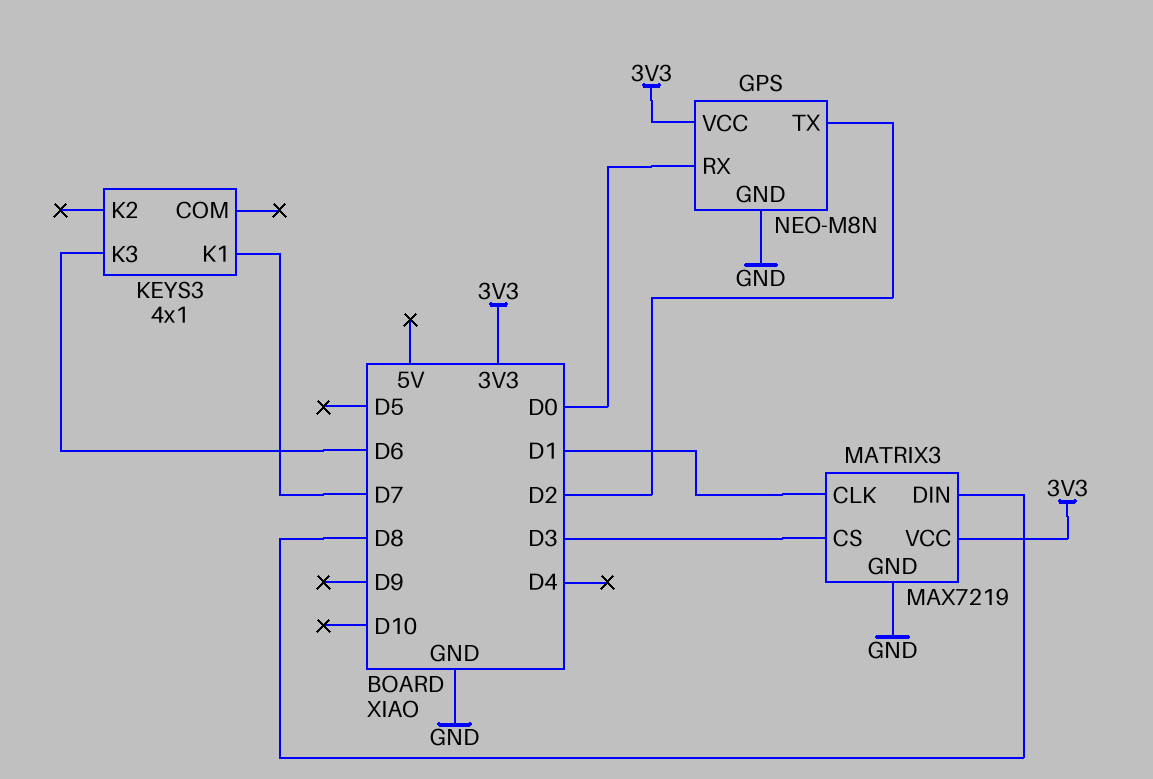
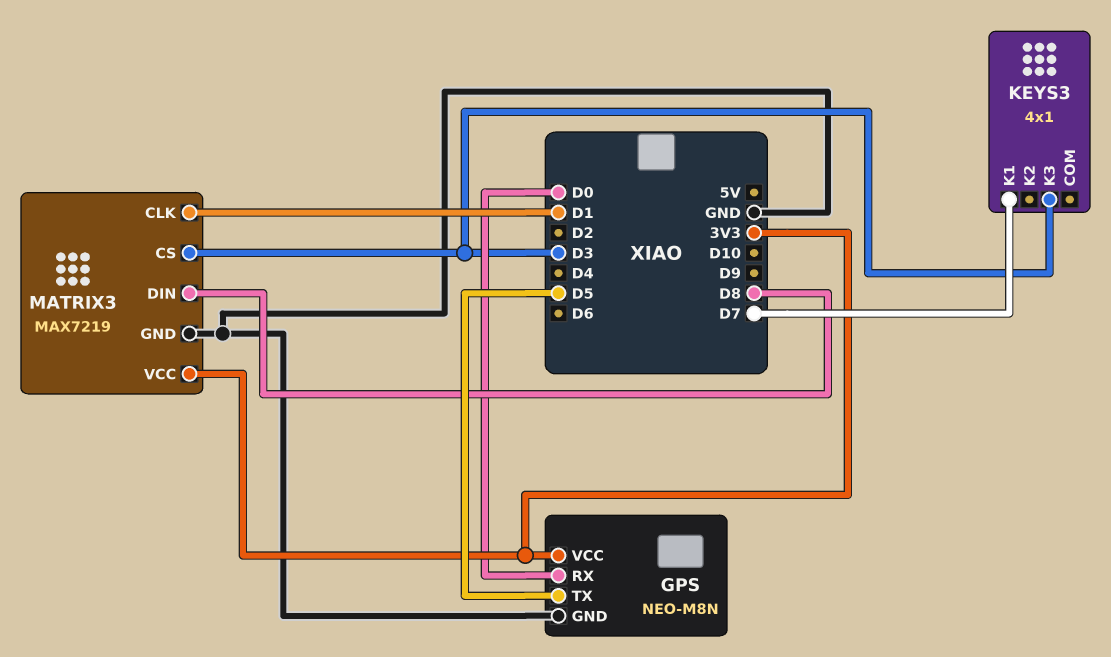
GPS pin TX: D2 -> D5
KEYS3 pin K3: D6 -> D3

